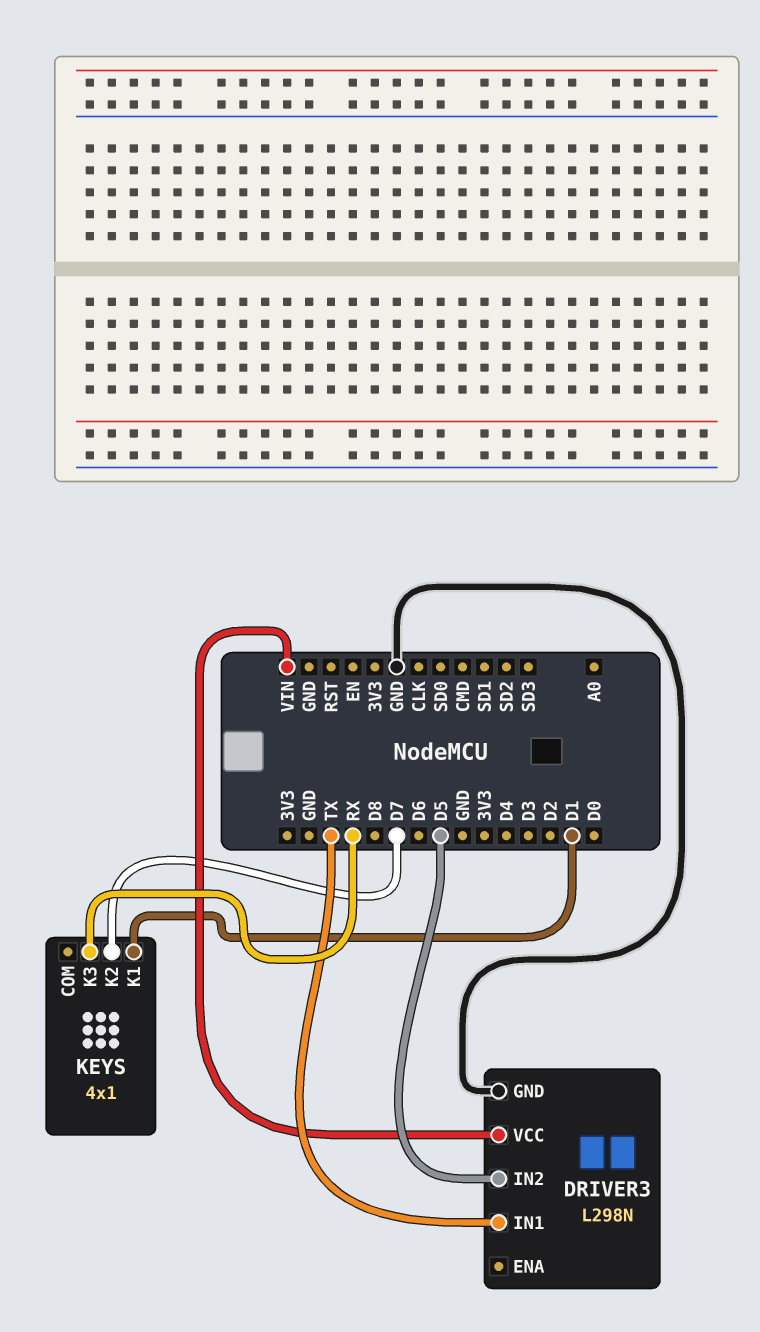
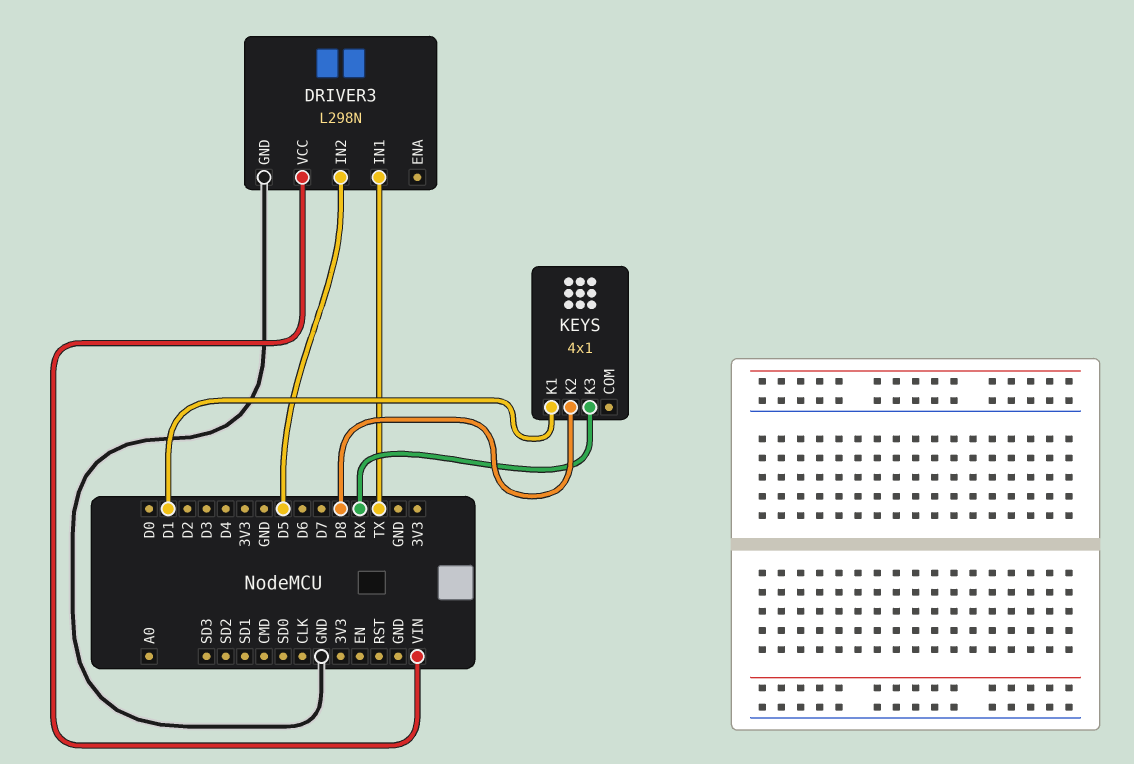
KEYS pin K2: D7 -> D8

